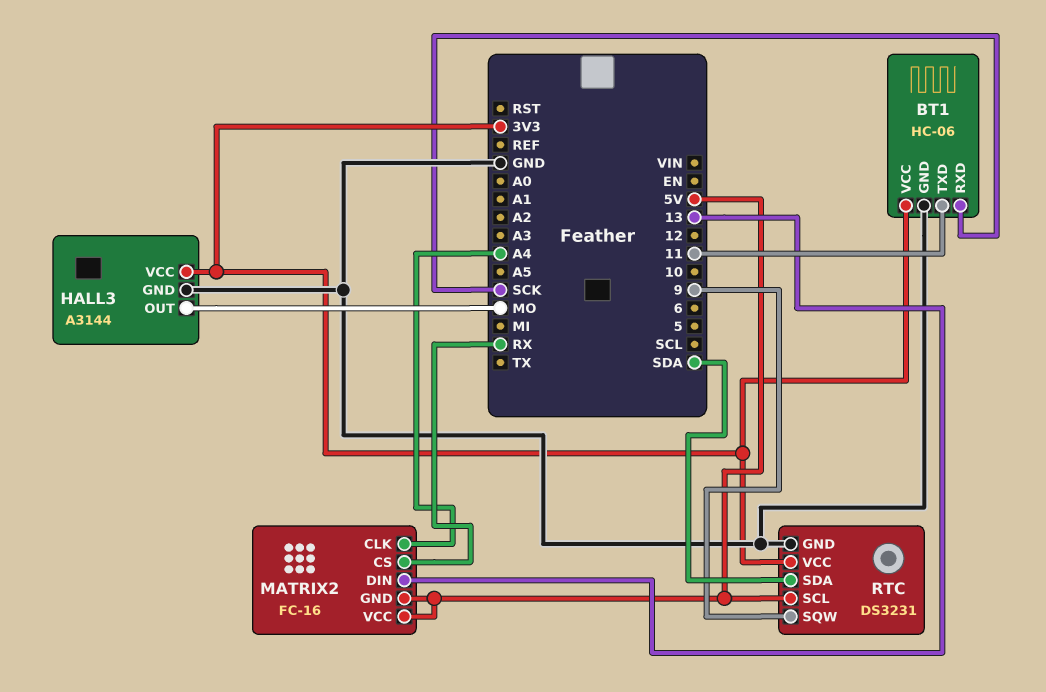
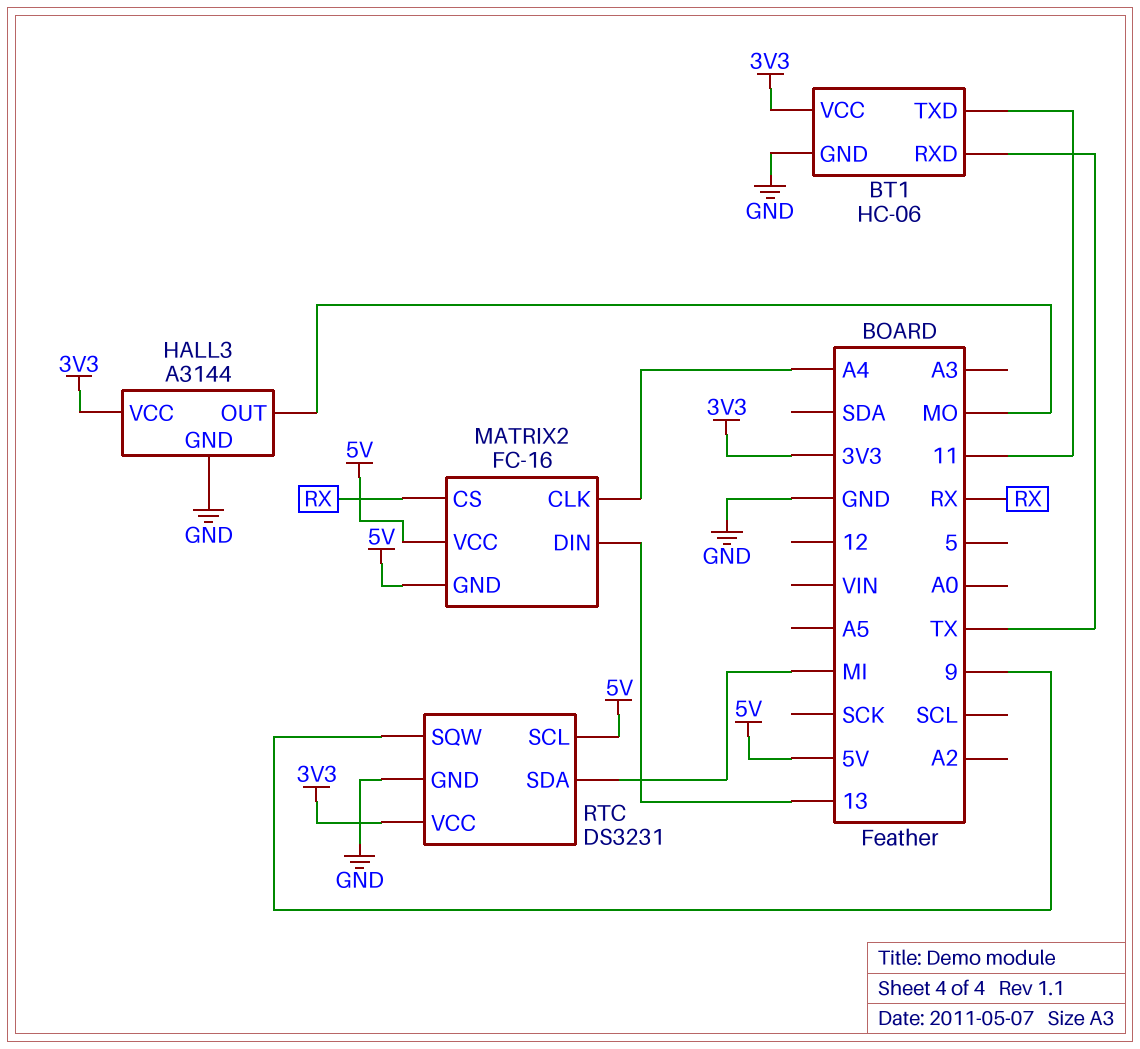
BT1 pin RXD: SCK -> TX
RTC pin SDA: SDA -> MI

